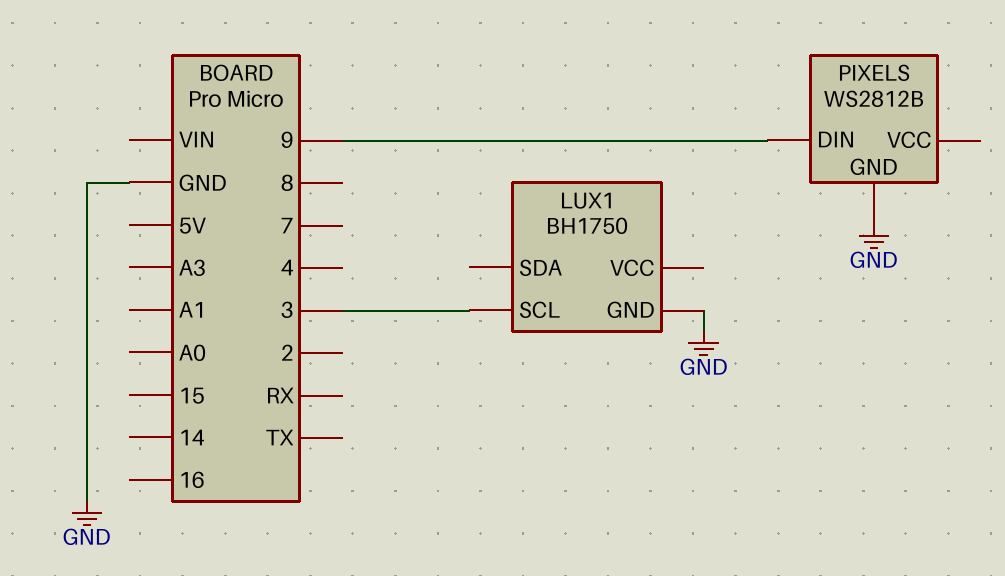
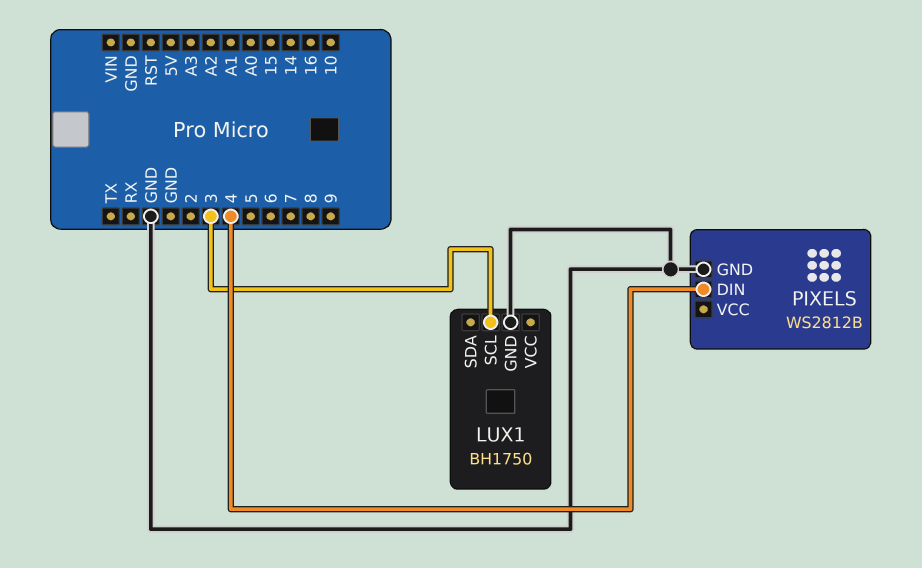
PIXELS pin DIN: 9 -> 4

